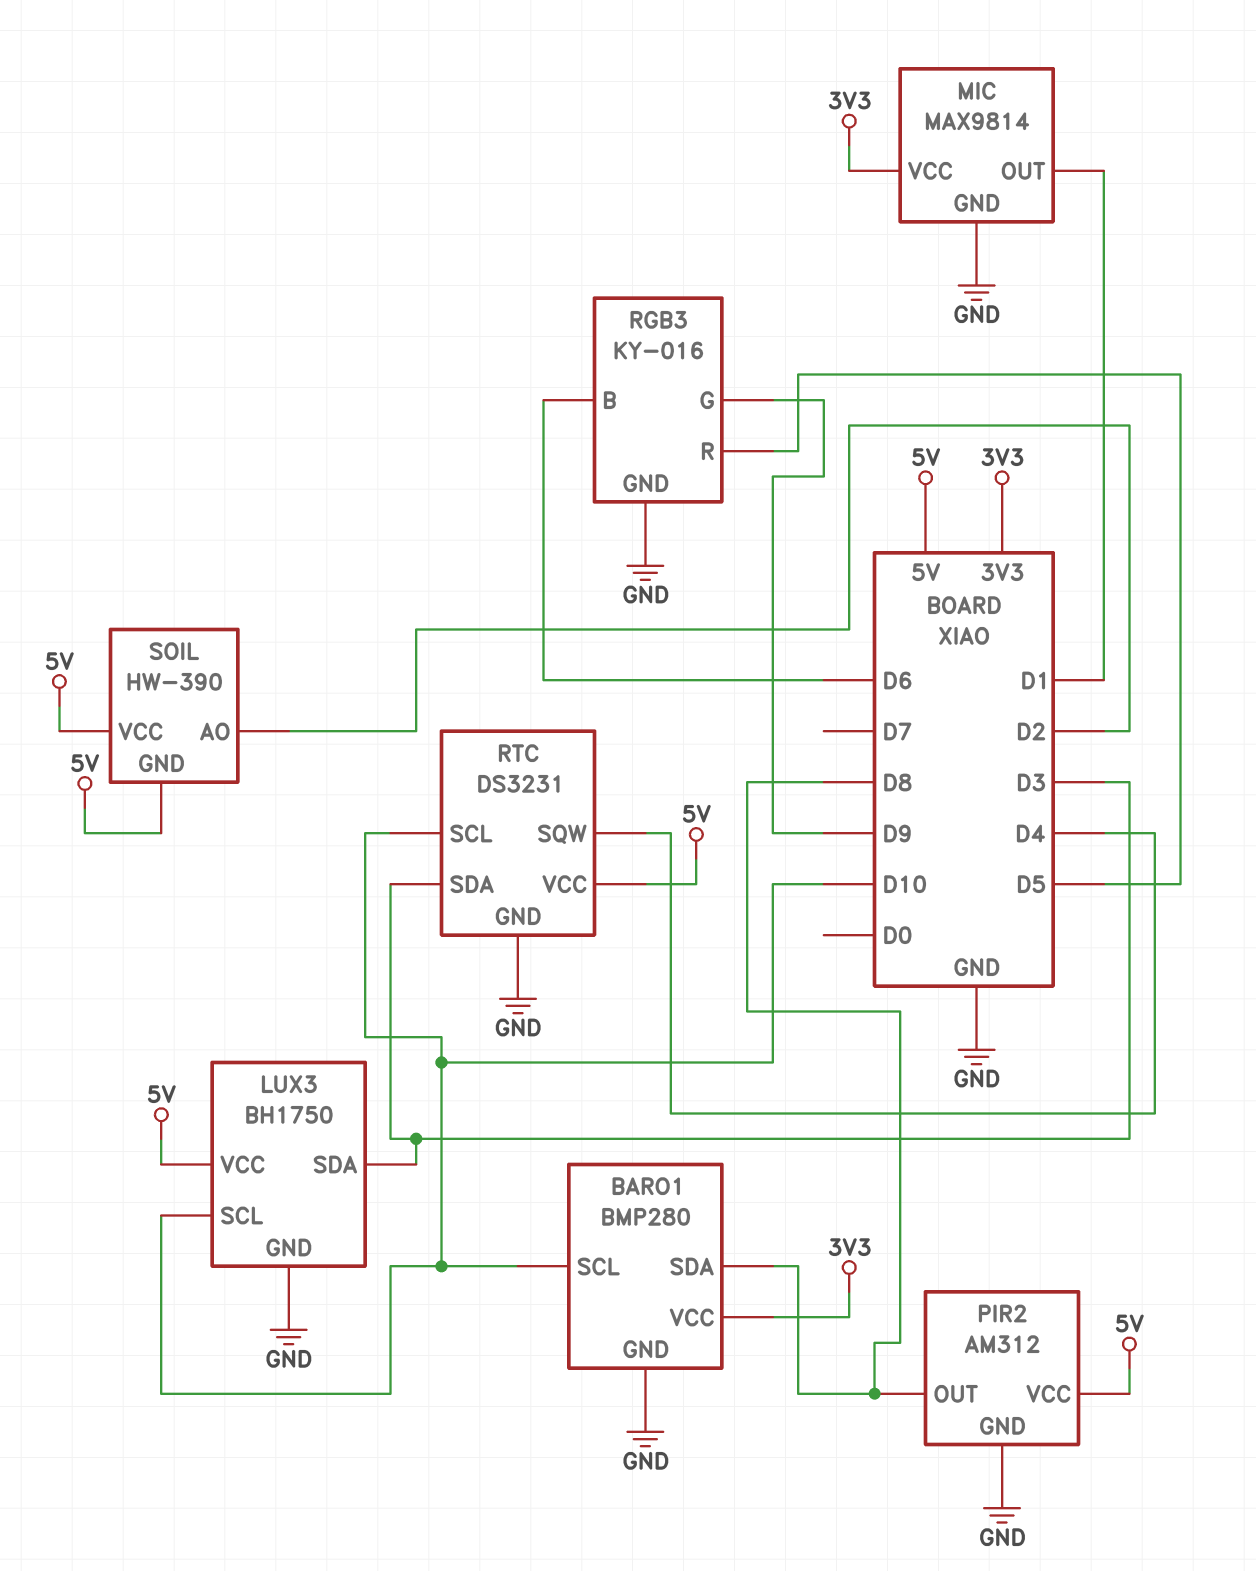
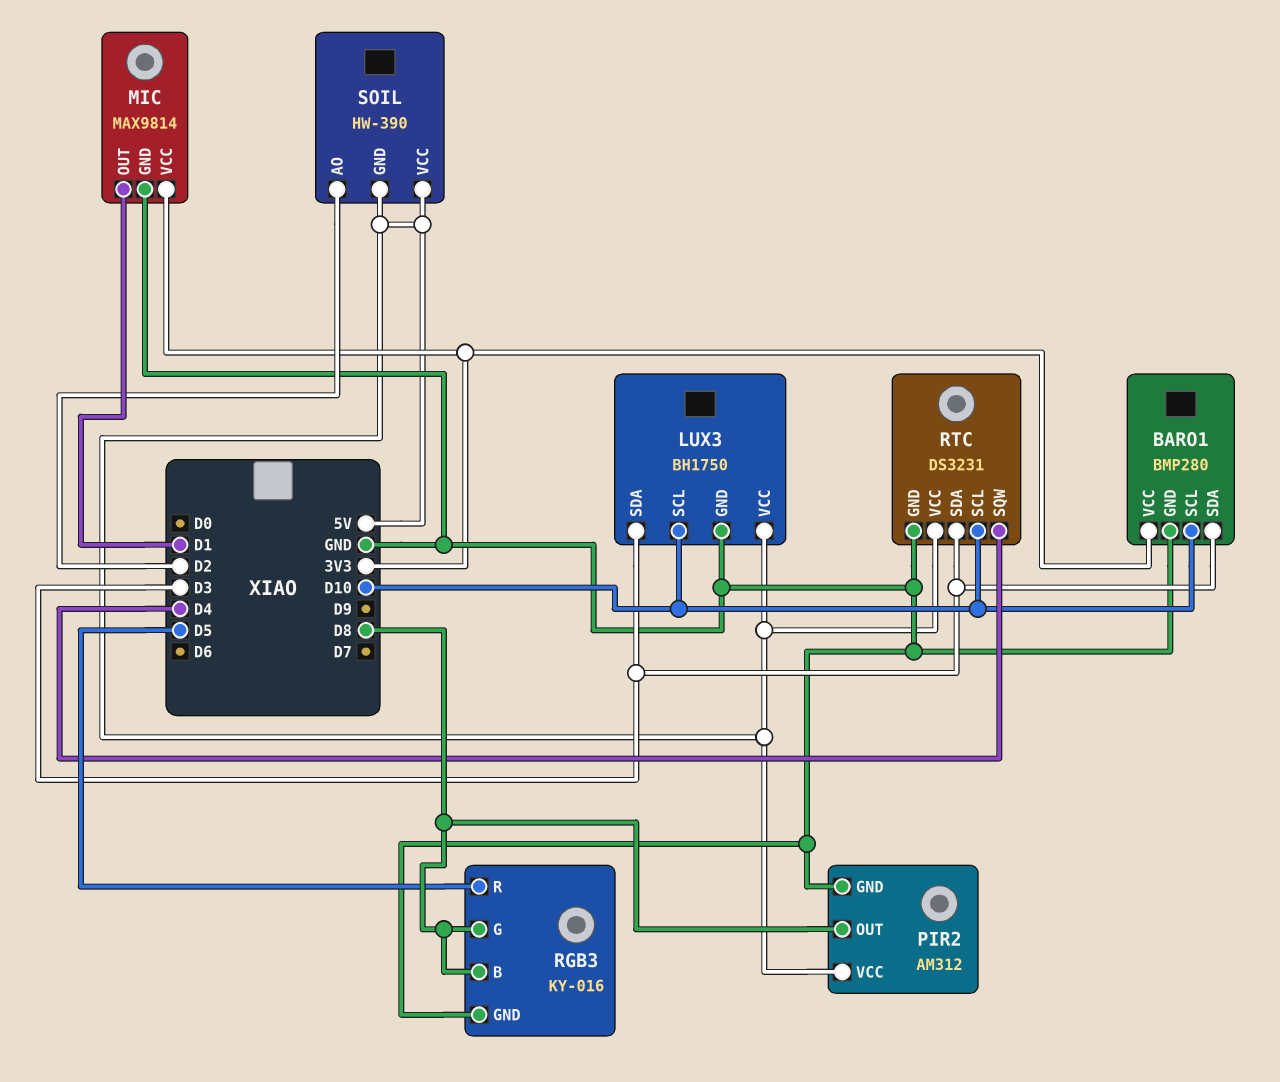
BARO1 pin SDA: D8 -> D3
RGB3 pin B: D6 -> D8
RGB3 pin G: D9 -> D8

